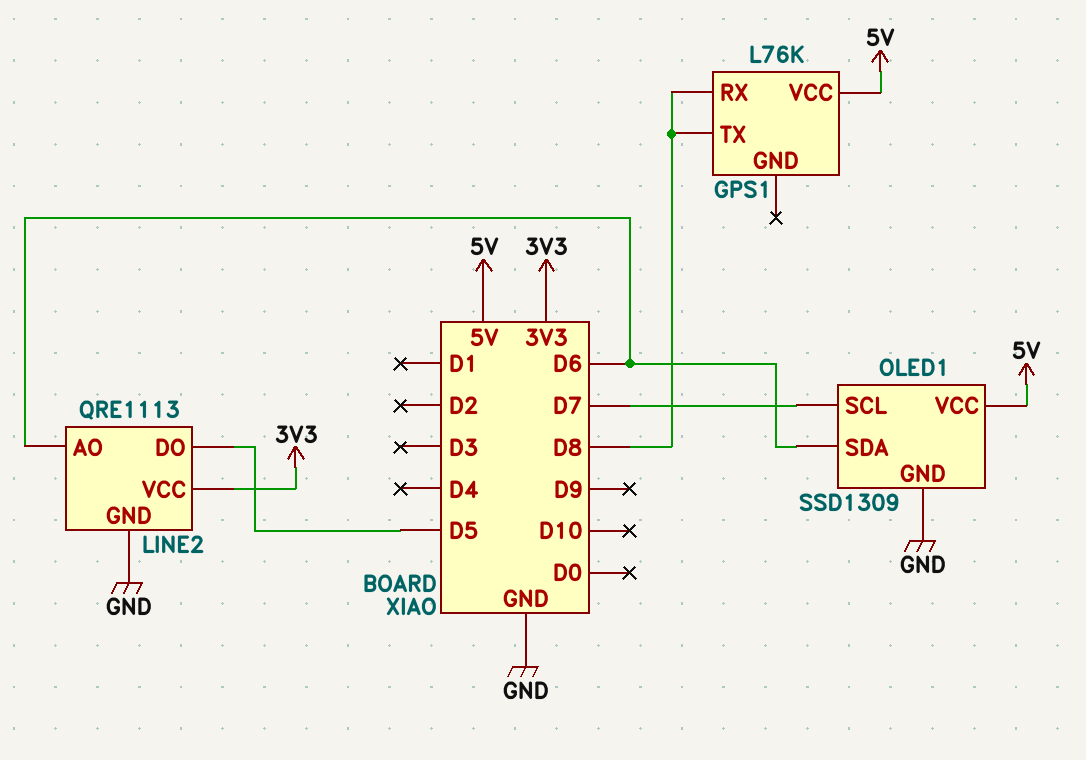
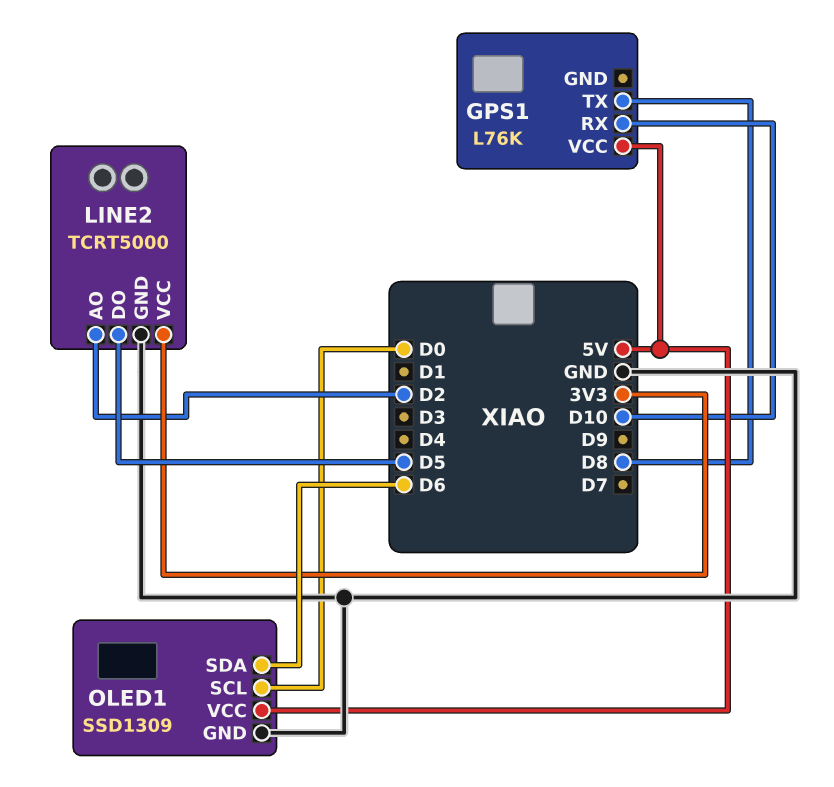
GPS1 pin RX: D8 -> D10
LINE2: QRE1113 -> TCRT5000
LINE2 pin AO: D6 -> D2
OLED1 pin SCL: D7 -> D0

